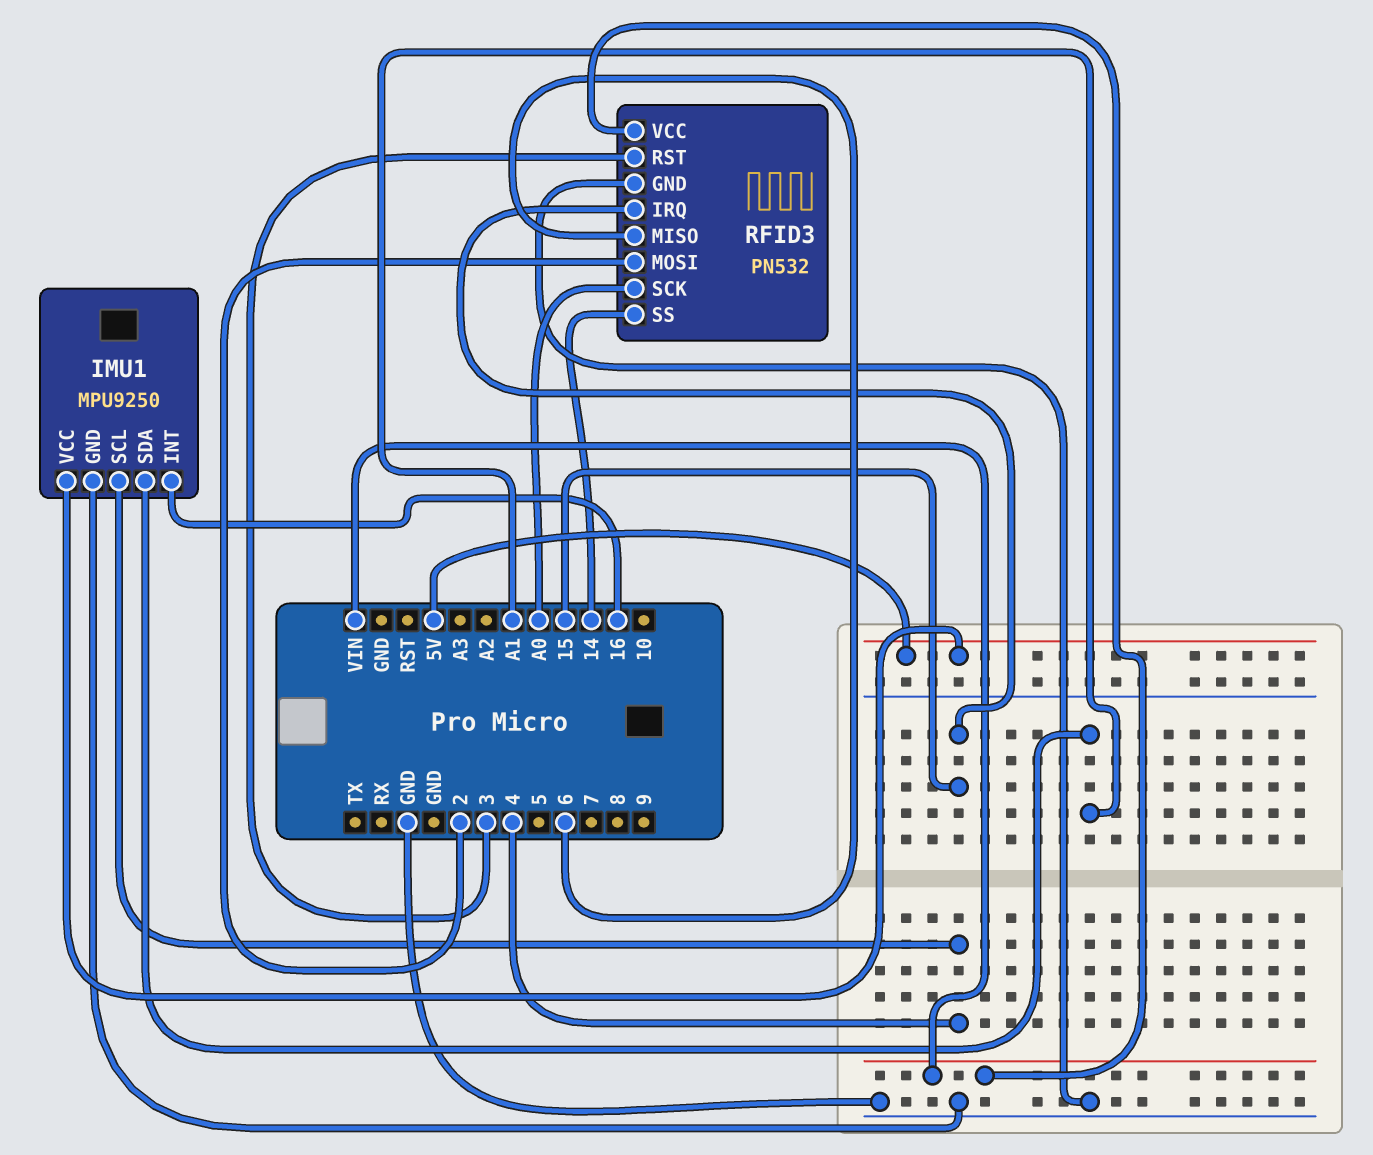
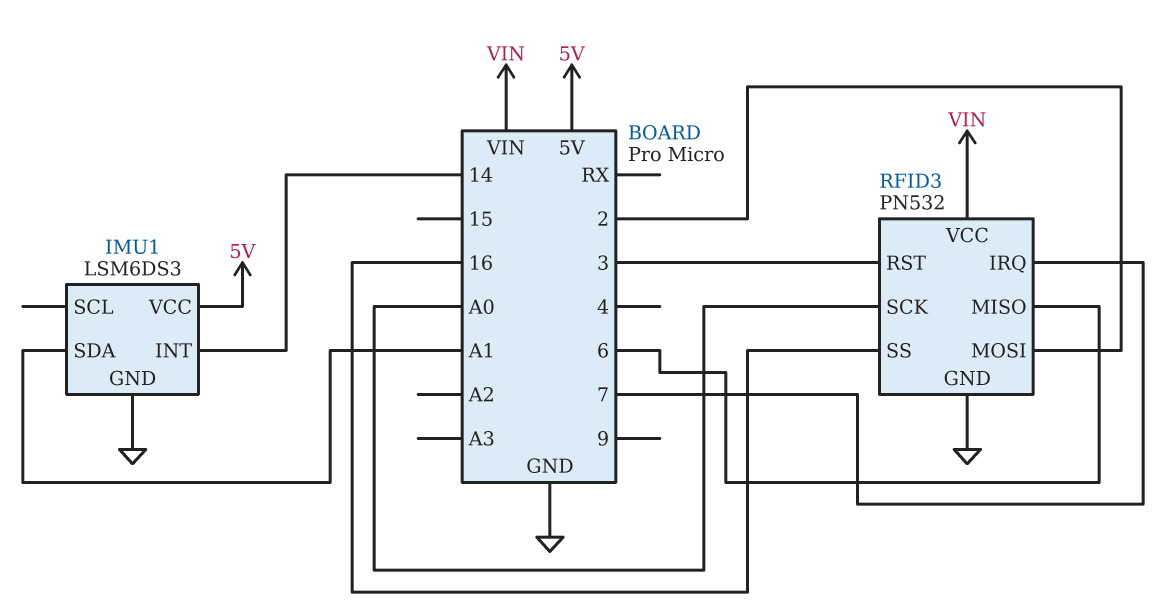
IMU1: MPU9250 -> LSM6DS3
IMU1 pin INT: 16 -> 14
IMU1 pin SCL: 4 -> none
RFID3 pin IRQ: 15 -> 7
RFID3 pin SS: 14 -> 16

